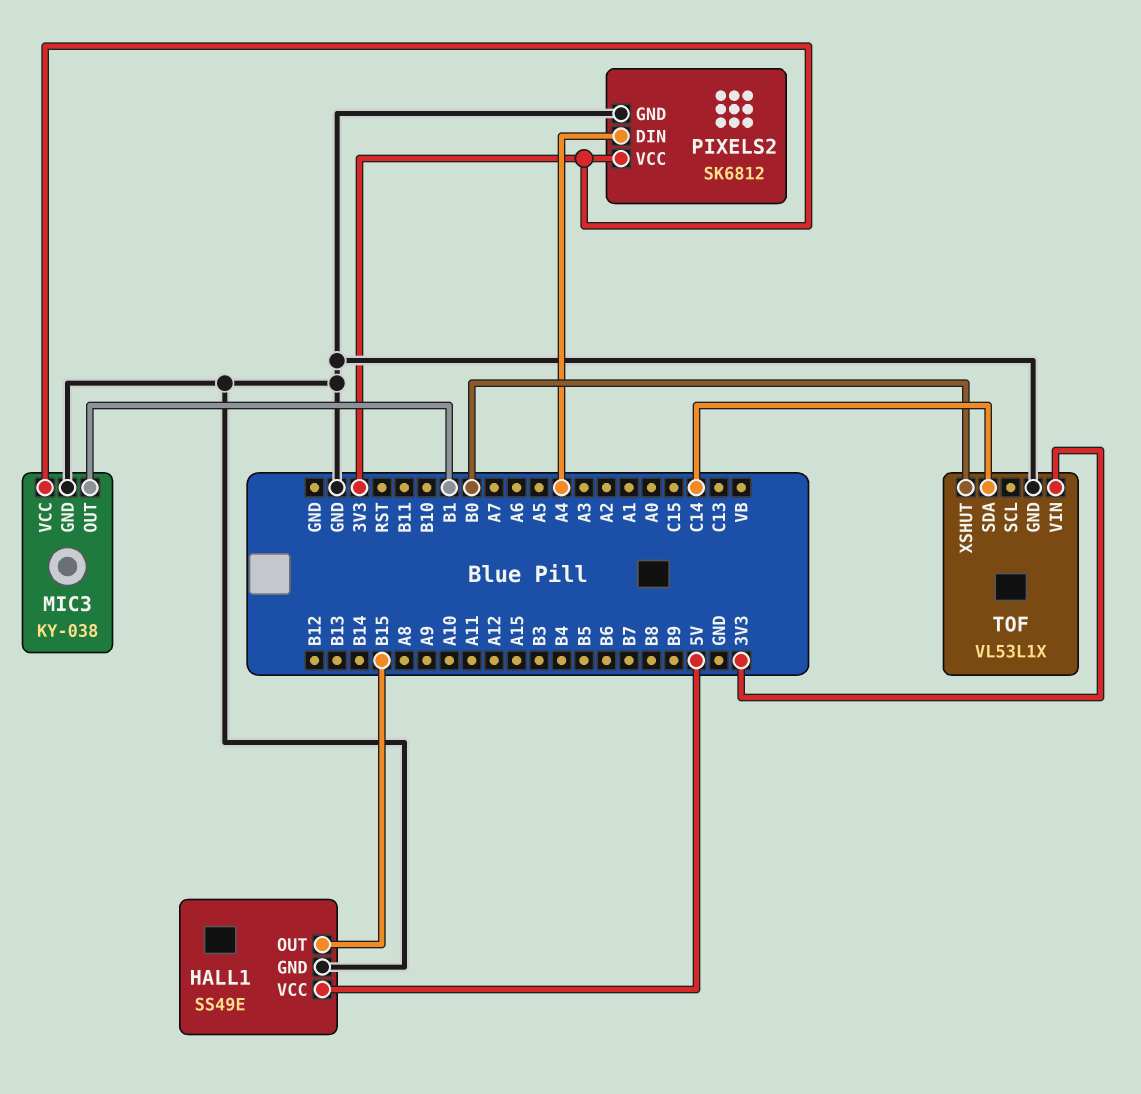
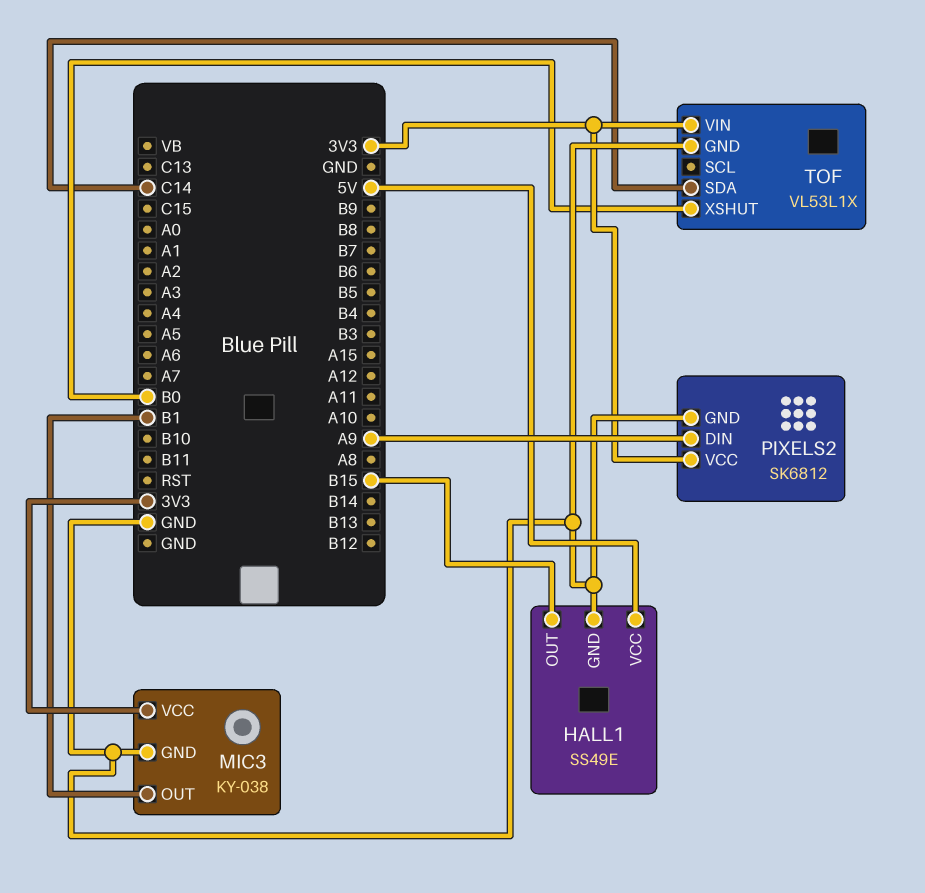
PIXELS2 pin DIN: A4 -> A9

